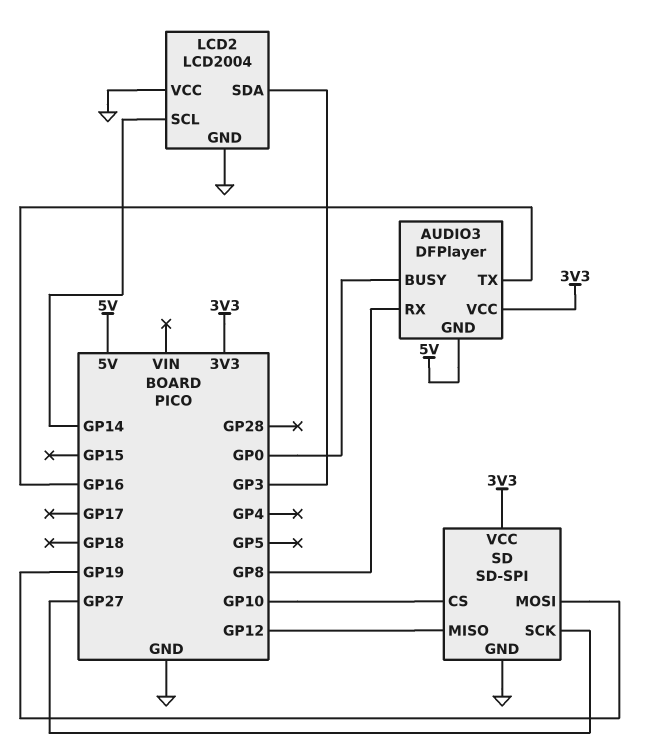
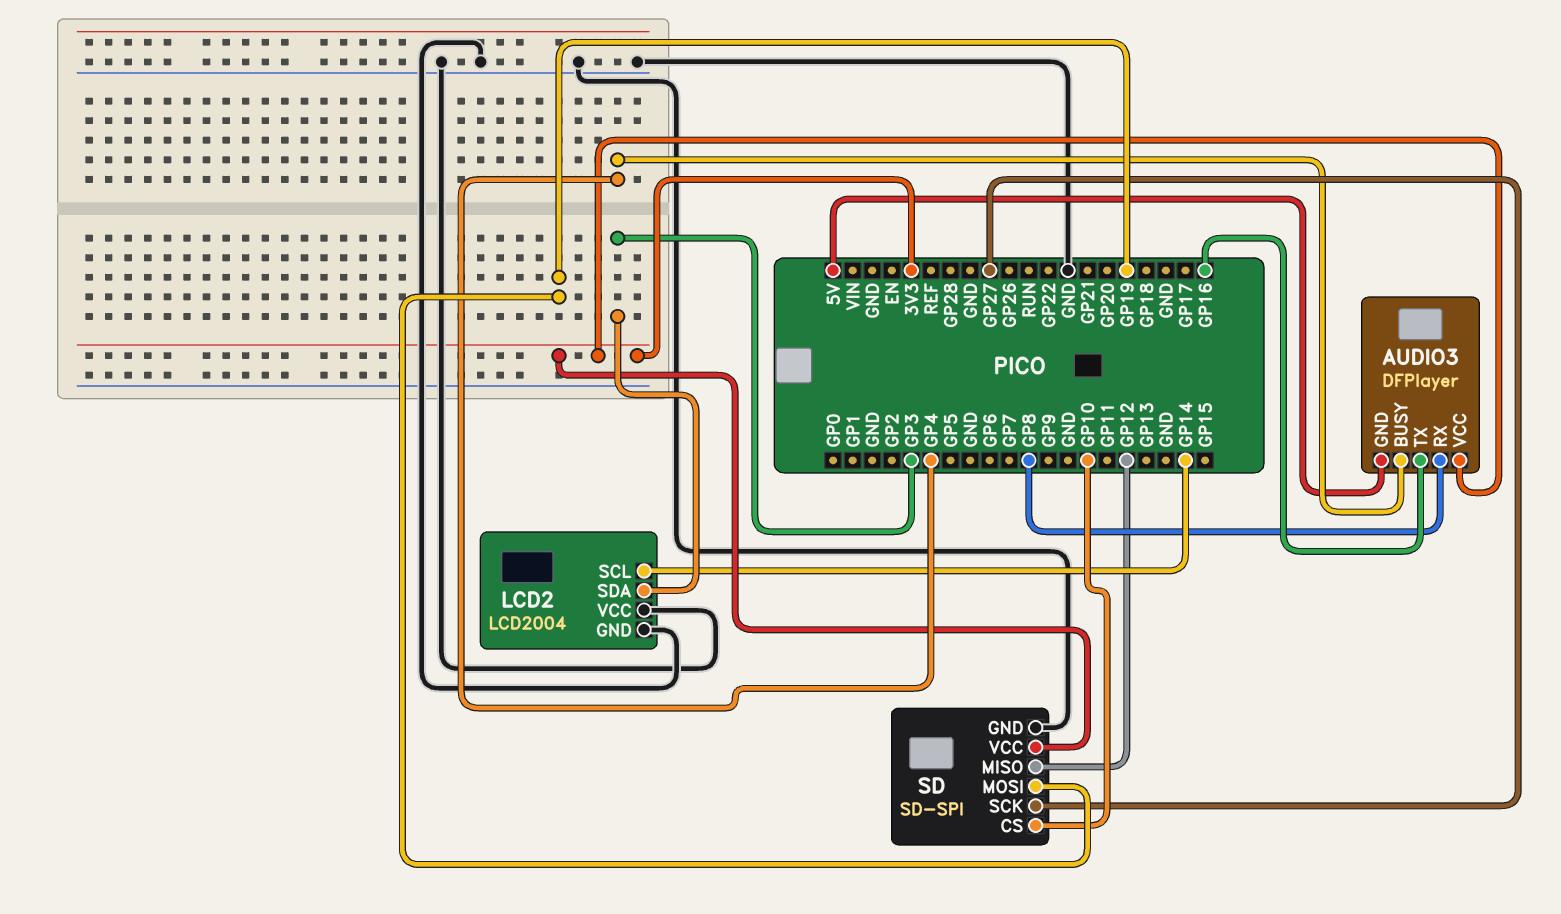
AUDIO3 pin BUSY: GP0 -> GP4

